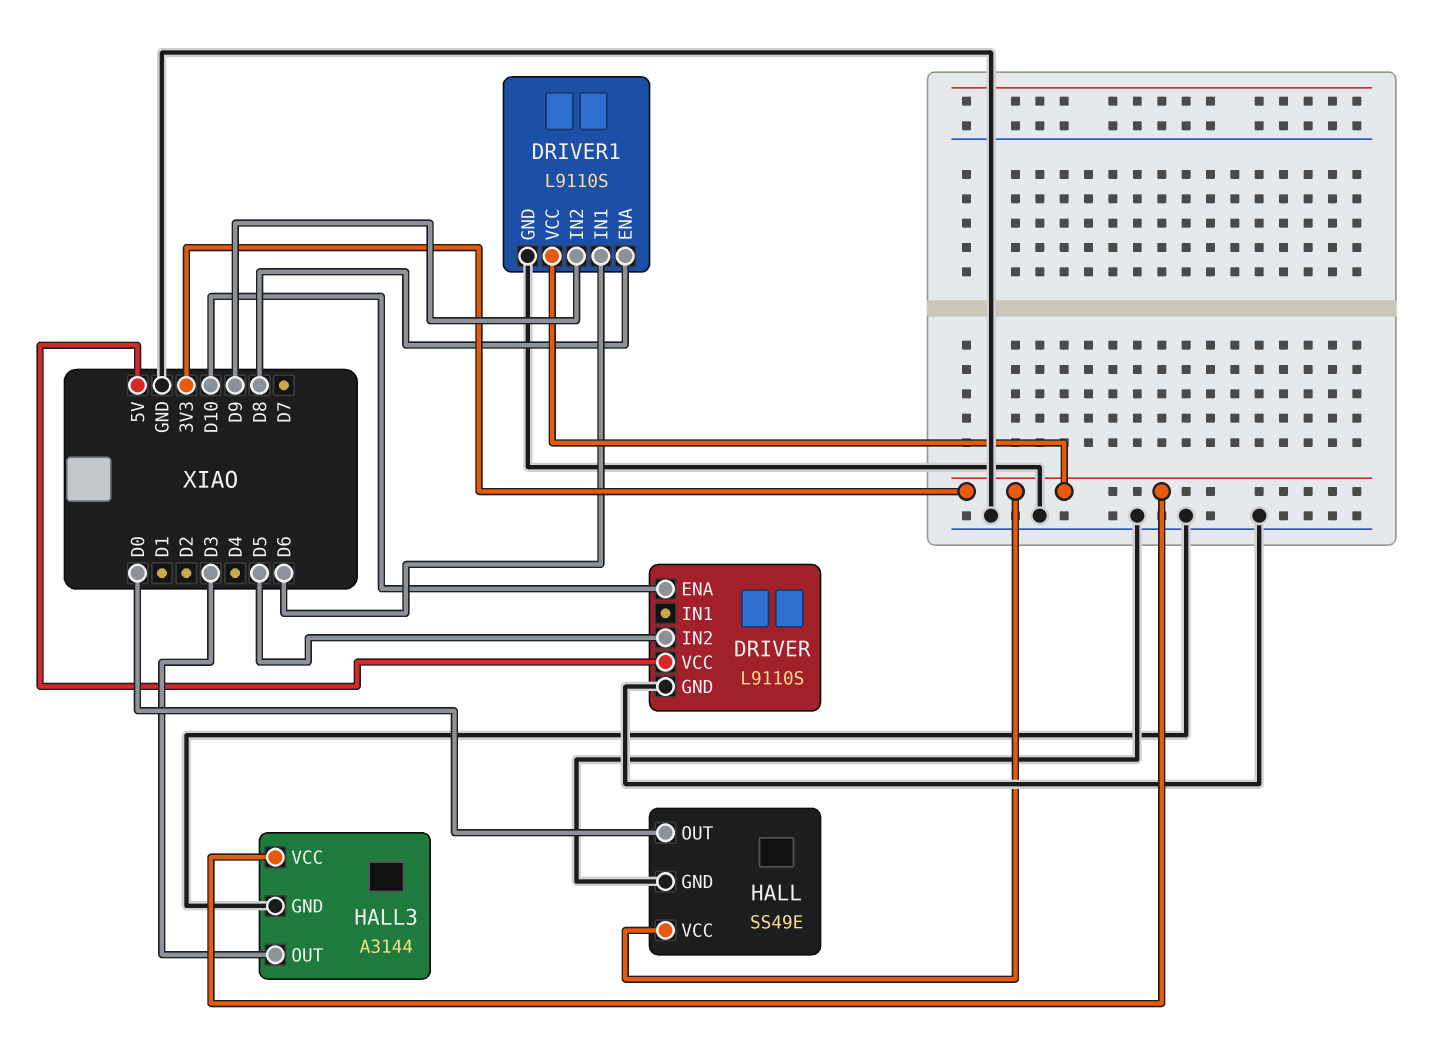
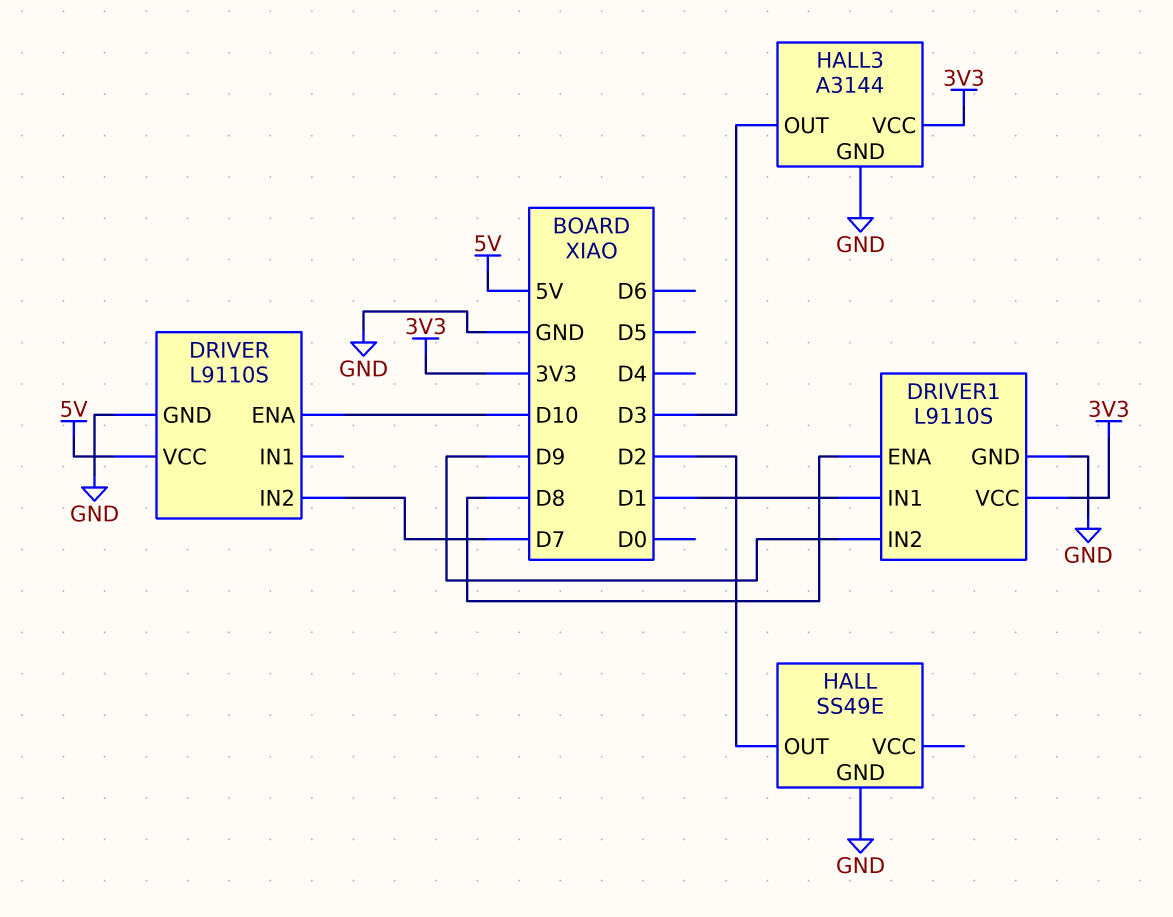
DRIVER pin IN2: D5 -> D7
DRIVER1 pin IN1: D6 -> D1
HALL pin OUT: D0 -> D2
HALL pin VCC: 3V3 -> none

